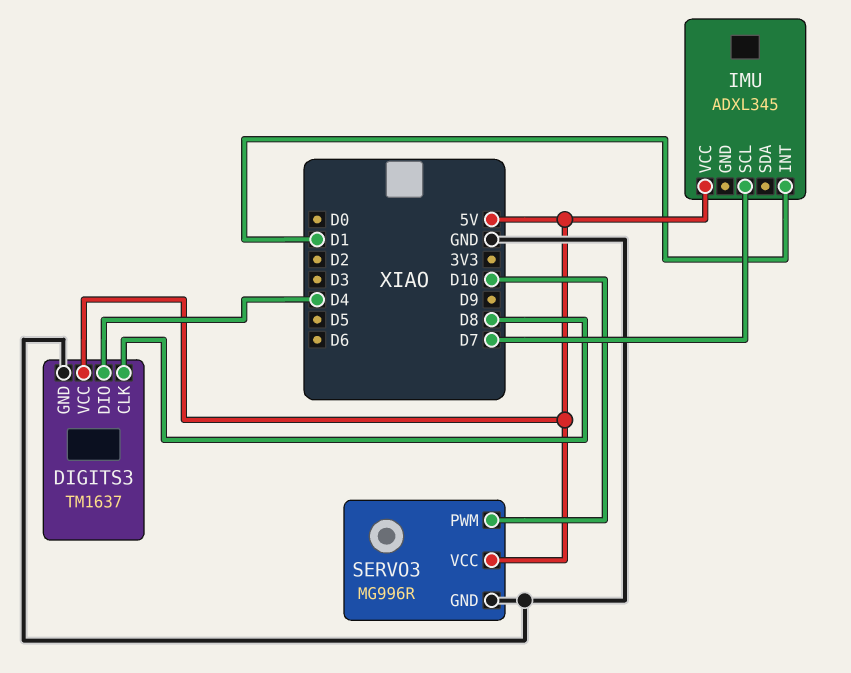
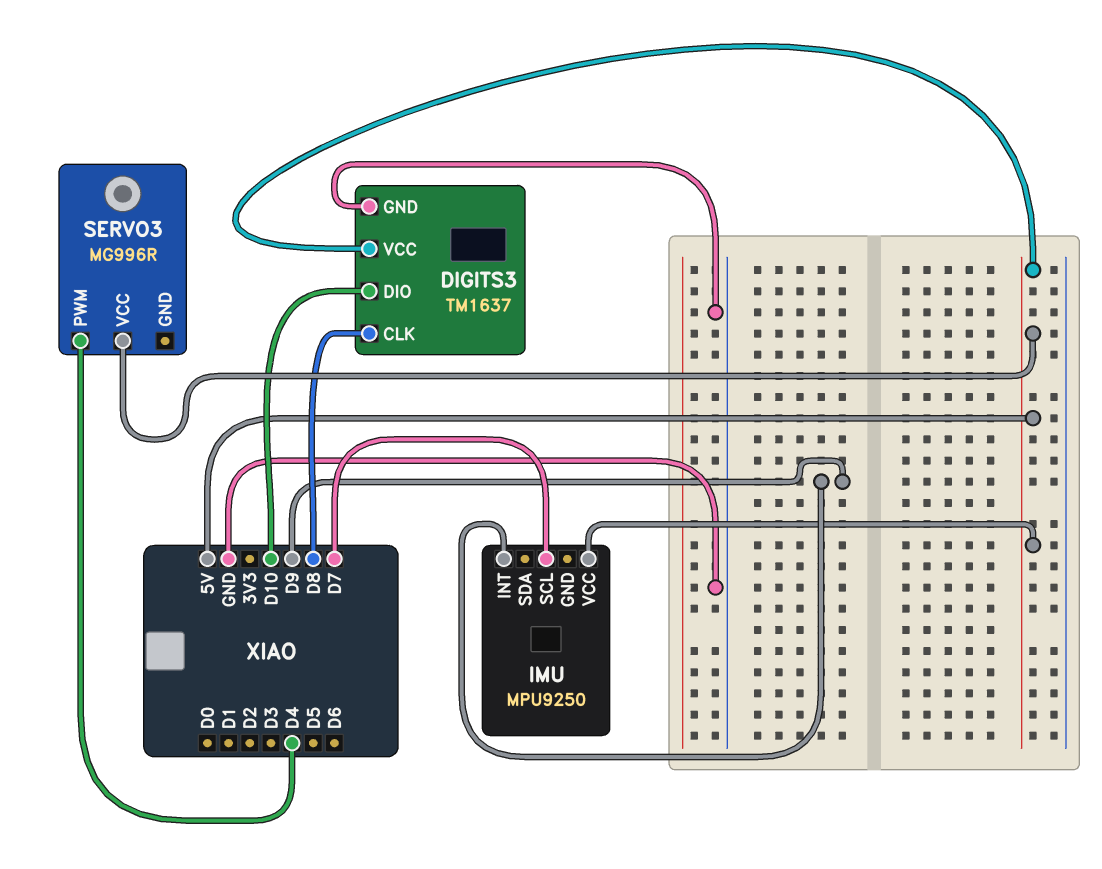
DIGITS3 pin DIO: D4 -> D10
IMU: ADXL345 -> MPU9250
IMU pin INT: D1 -> D9
SERVO3 pin GND: GND -> none
SERVO3 pin PWM: D10 -> D4

